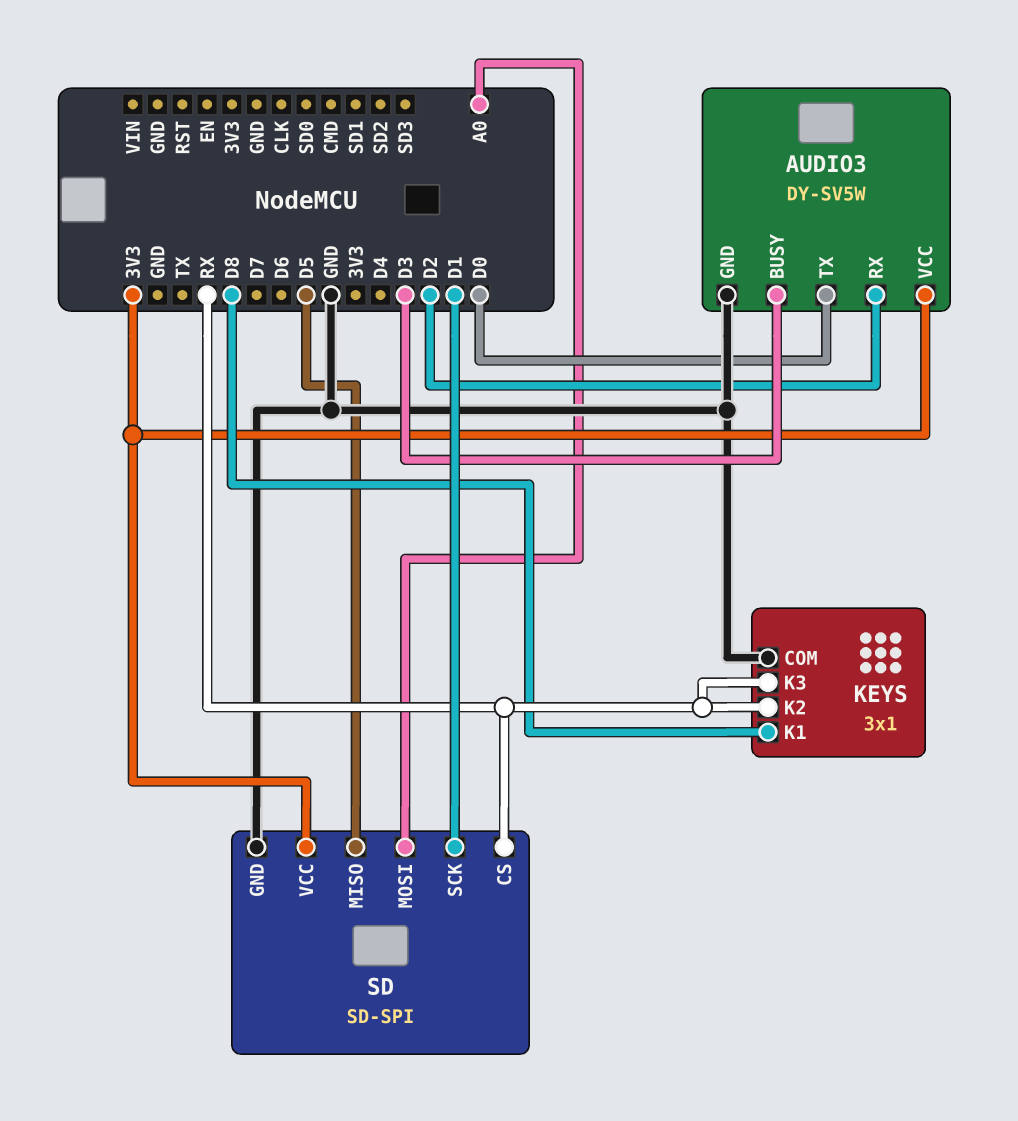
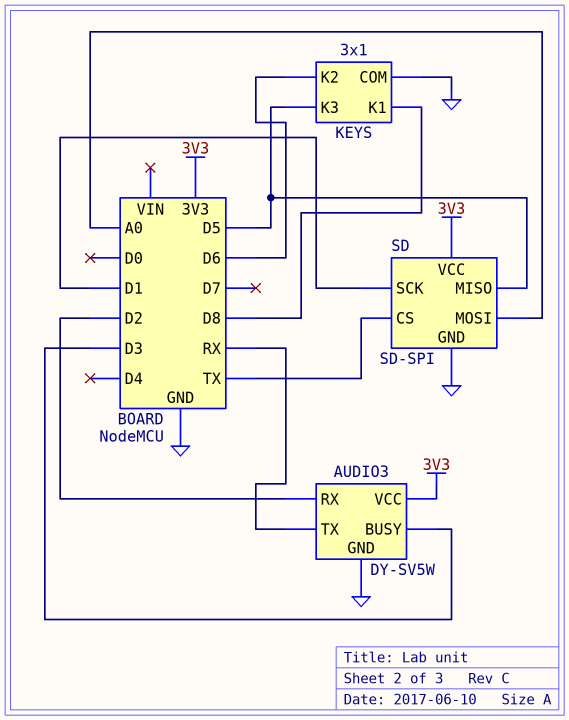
AUDIO3 pin TX: D0 -> RX
KEYS pin K2: RX -> D6
KEYS pin K3: RX -> D5
SD pin CS: RX -> TX

